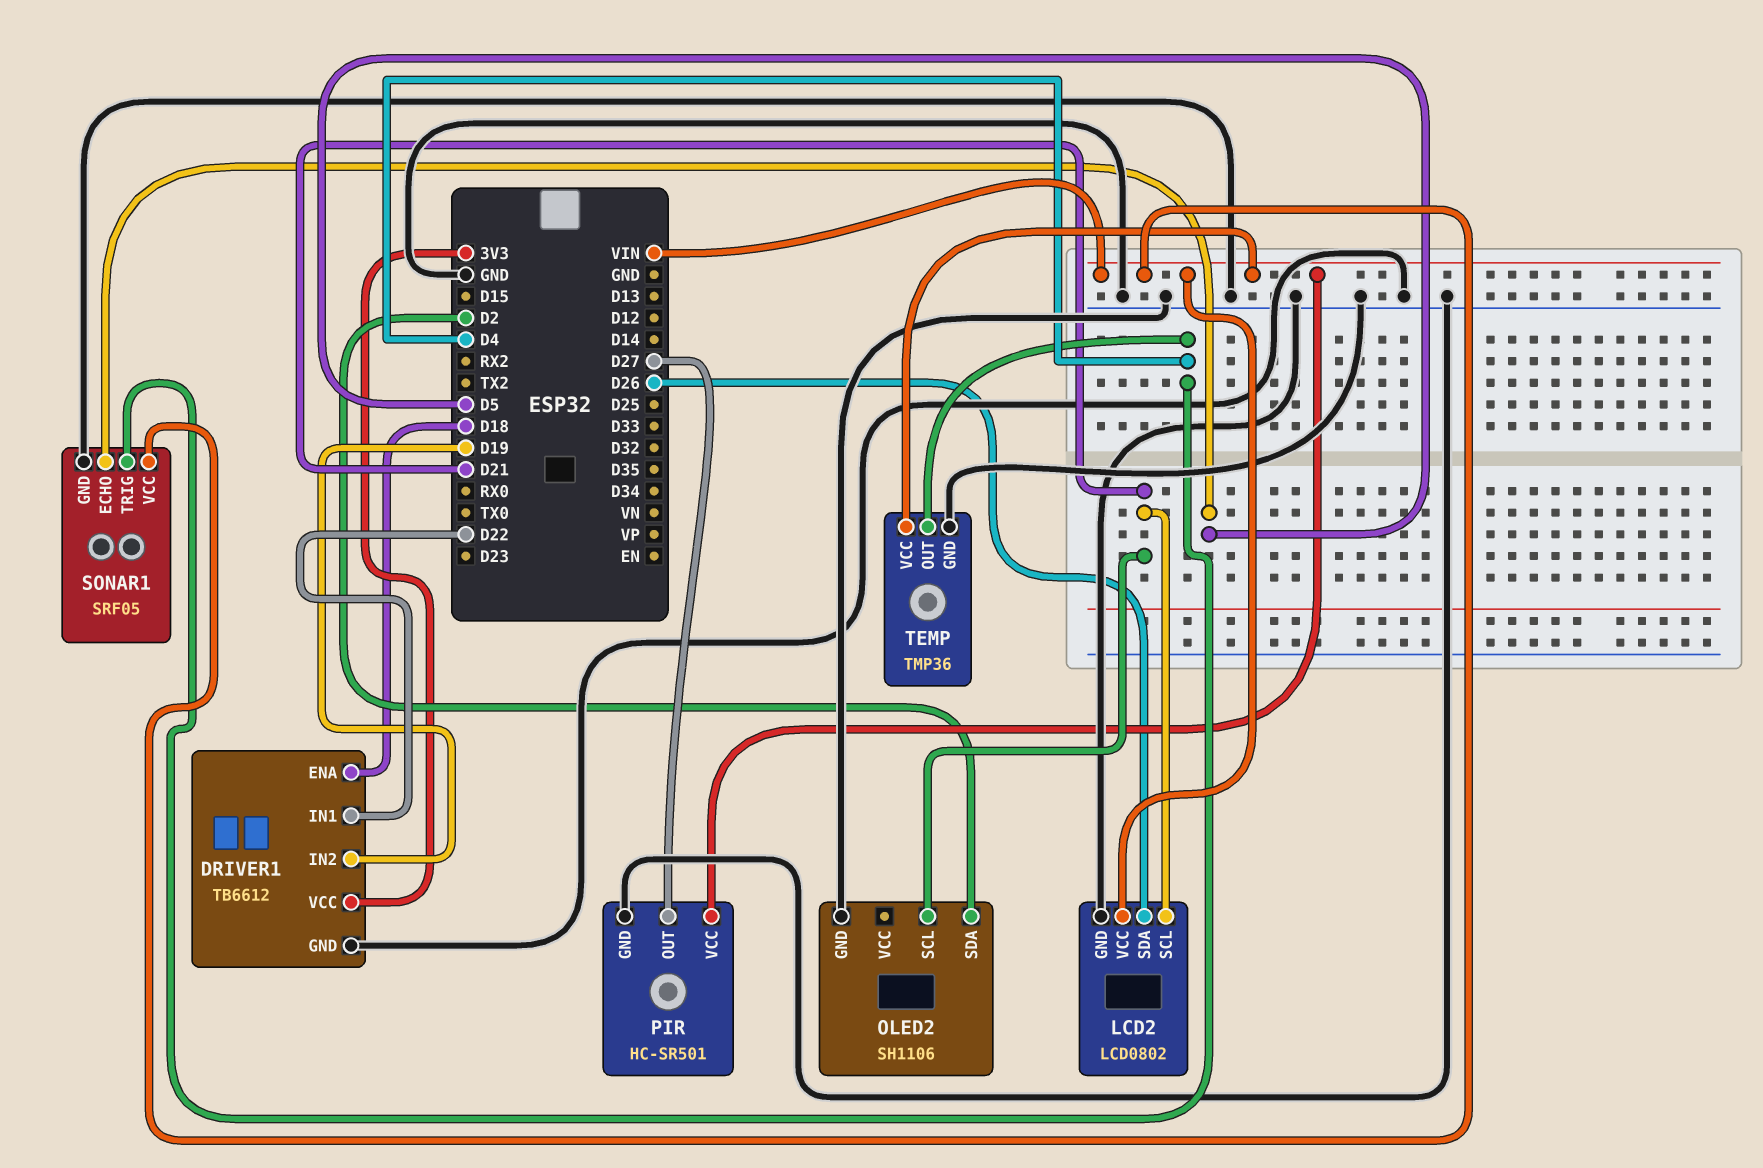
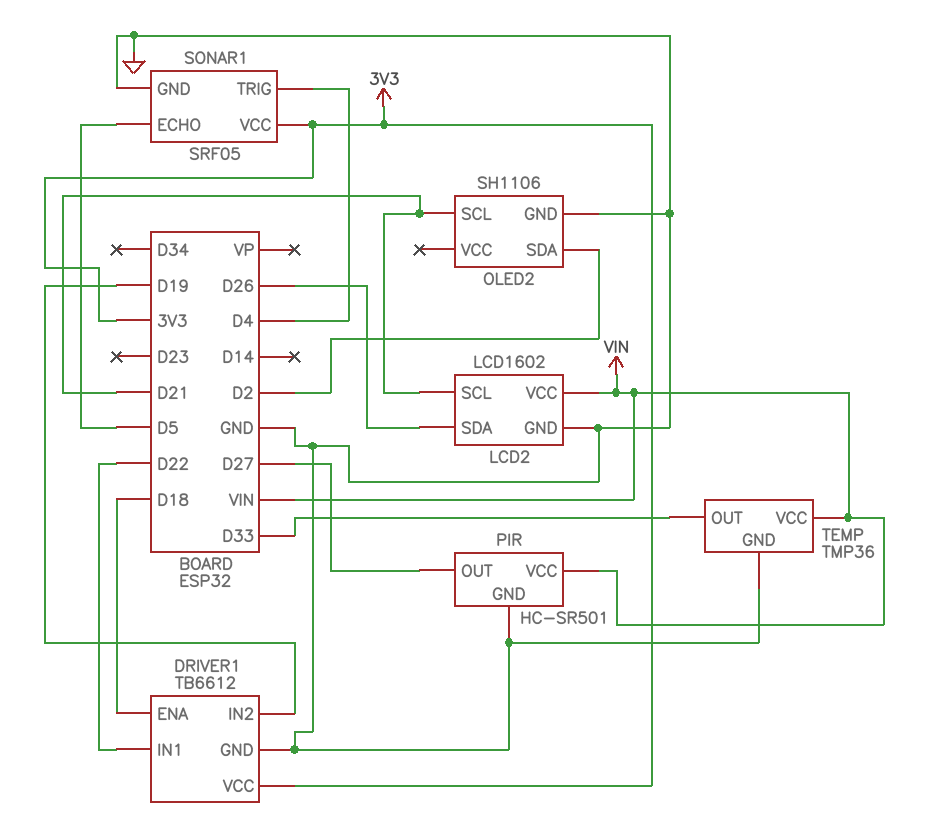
LCD2: LCD0802 -> LCD1602
SONAR1 pin VCC: VIN -> 3V3
TEMP pin OUT: D4 -> D33

